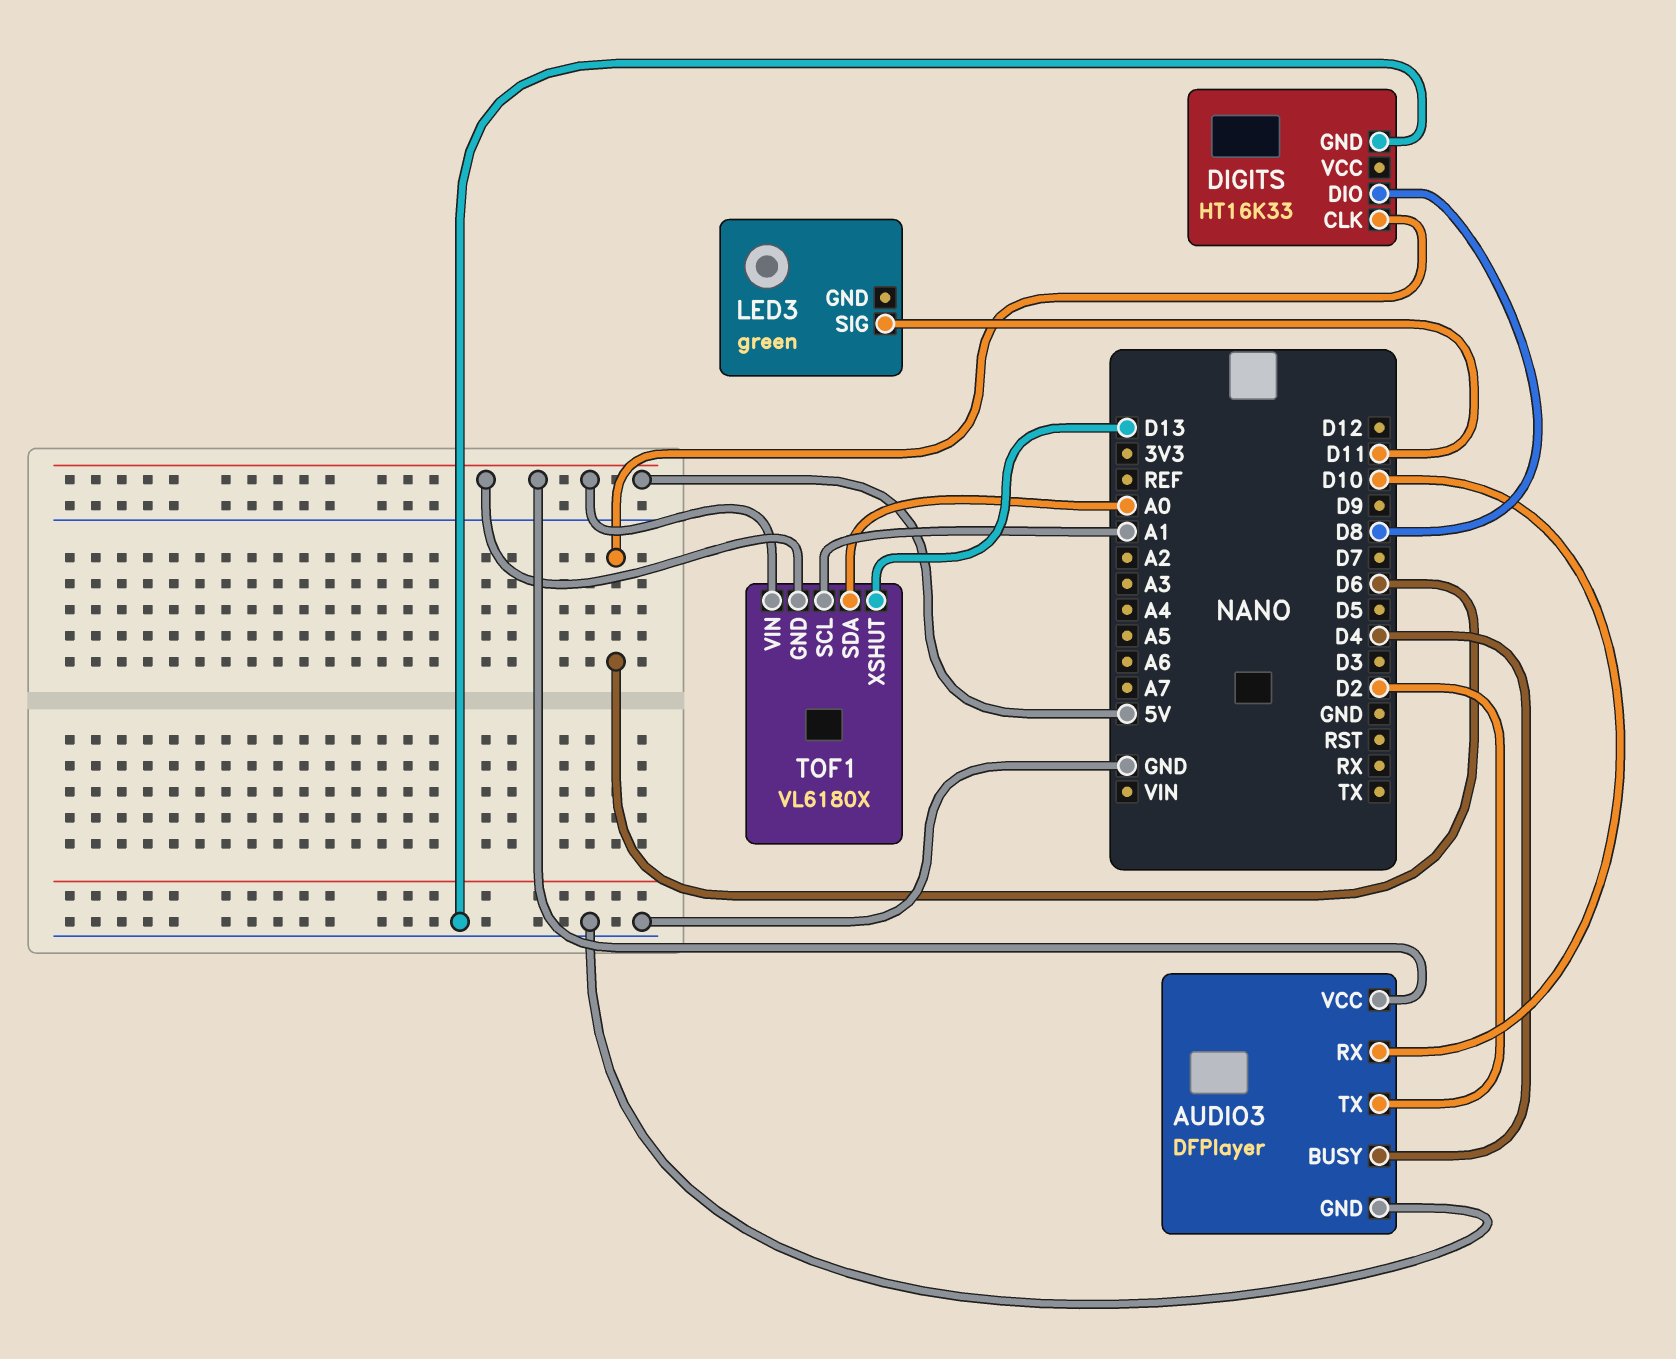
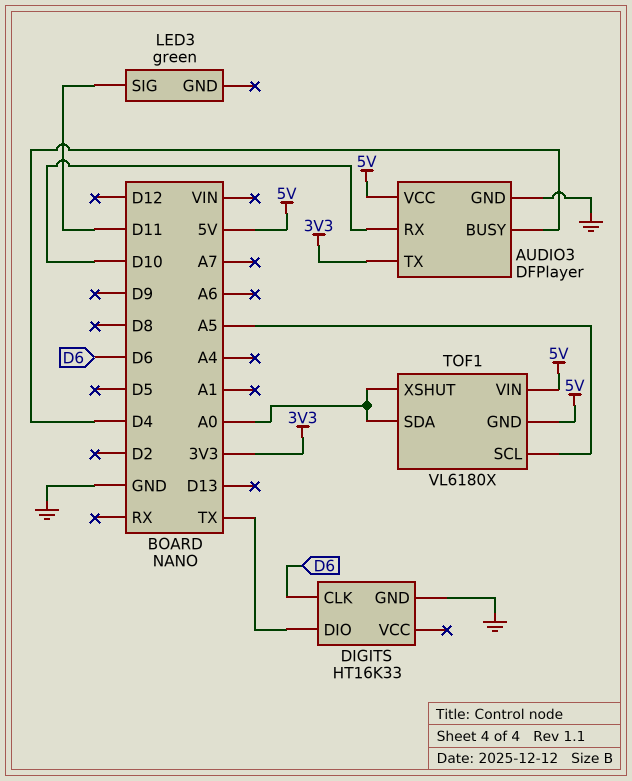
AUDIO3 pin TX: D2 -> 3V3
DIGITS pin DIO: D8 -> TX
TOF1 pin SCL: A1 -> A5
TOF1 pin XSHUT: D13 -> A0

